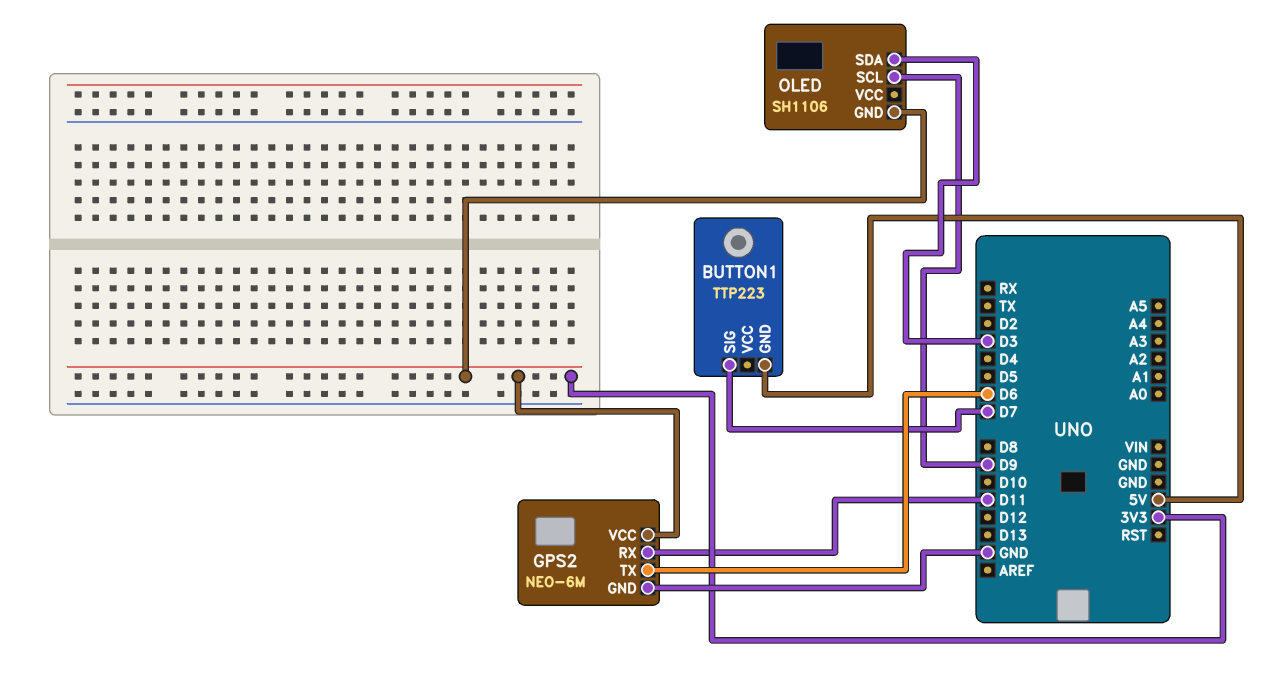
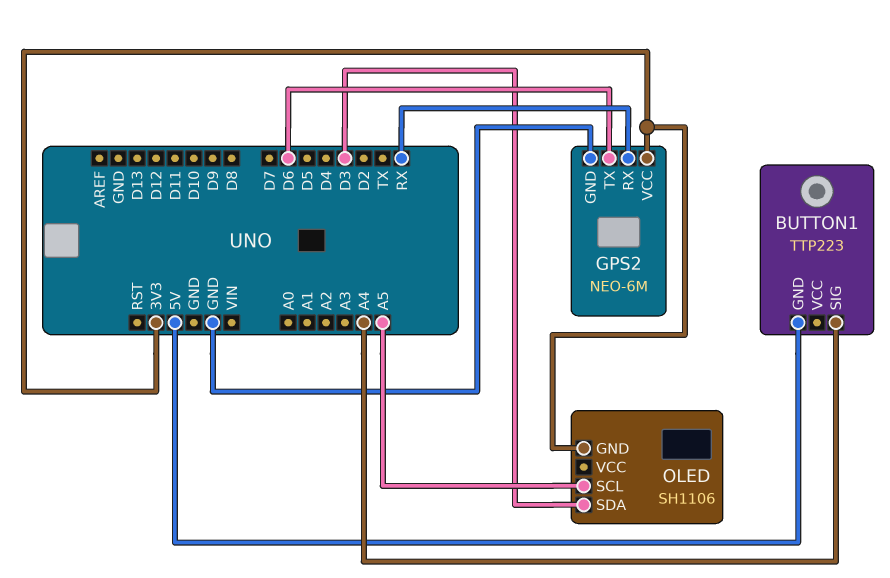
BUTTON1 pin SIG: D7 -> A4
GPS2 pin RX: D11 -> RX
OLED pin SCL: D9 -> A5

